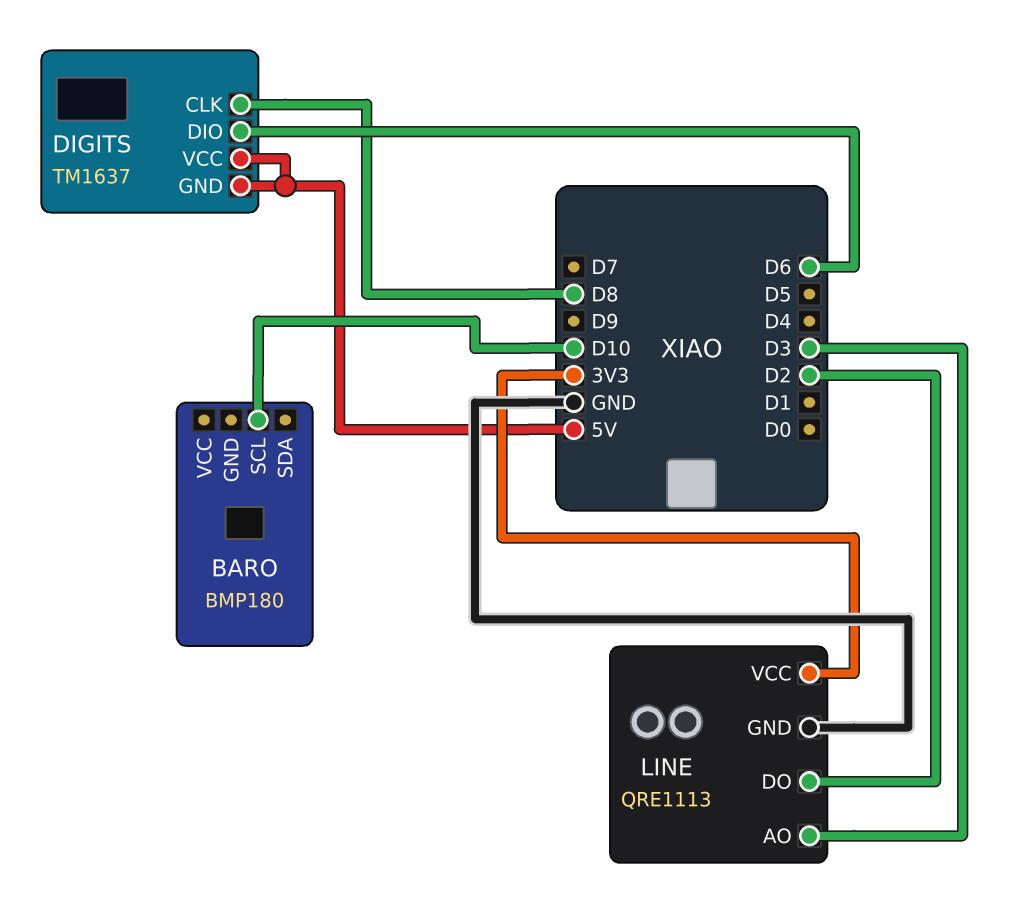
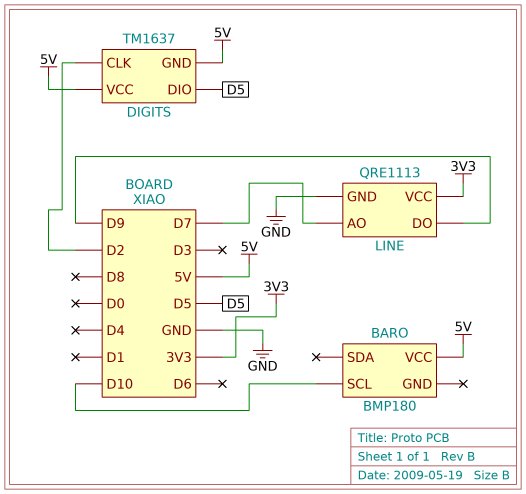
BARO pin VCC: none -> 5V
DIGITS pin CLK: D8 -> D2
DIGITS pin DIO: D6 -> D5
LINE pin AO: D3 -> D7
LINE pin DO: D2 -> D9

